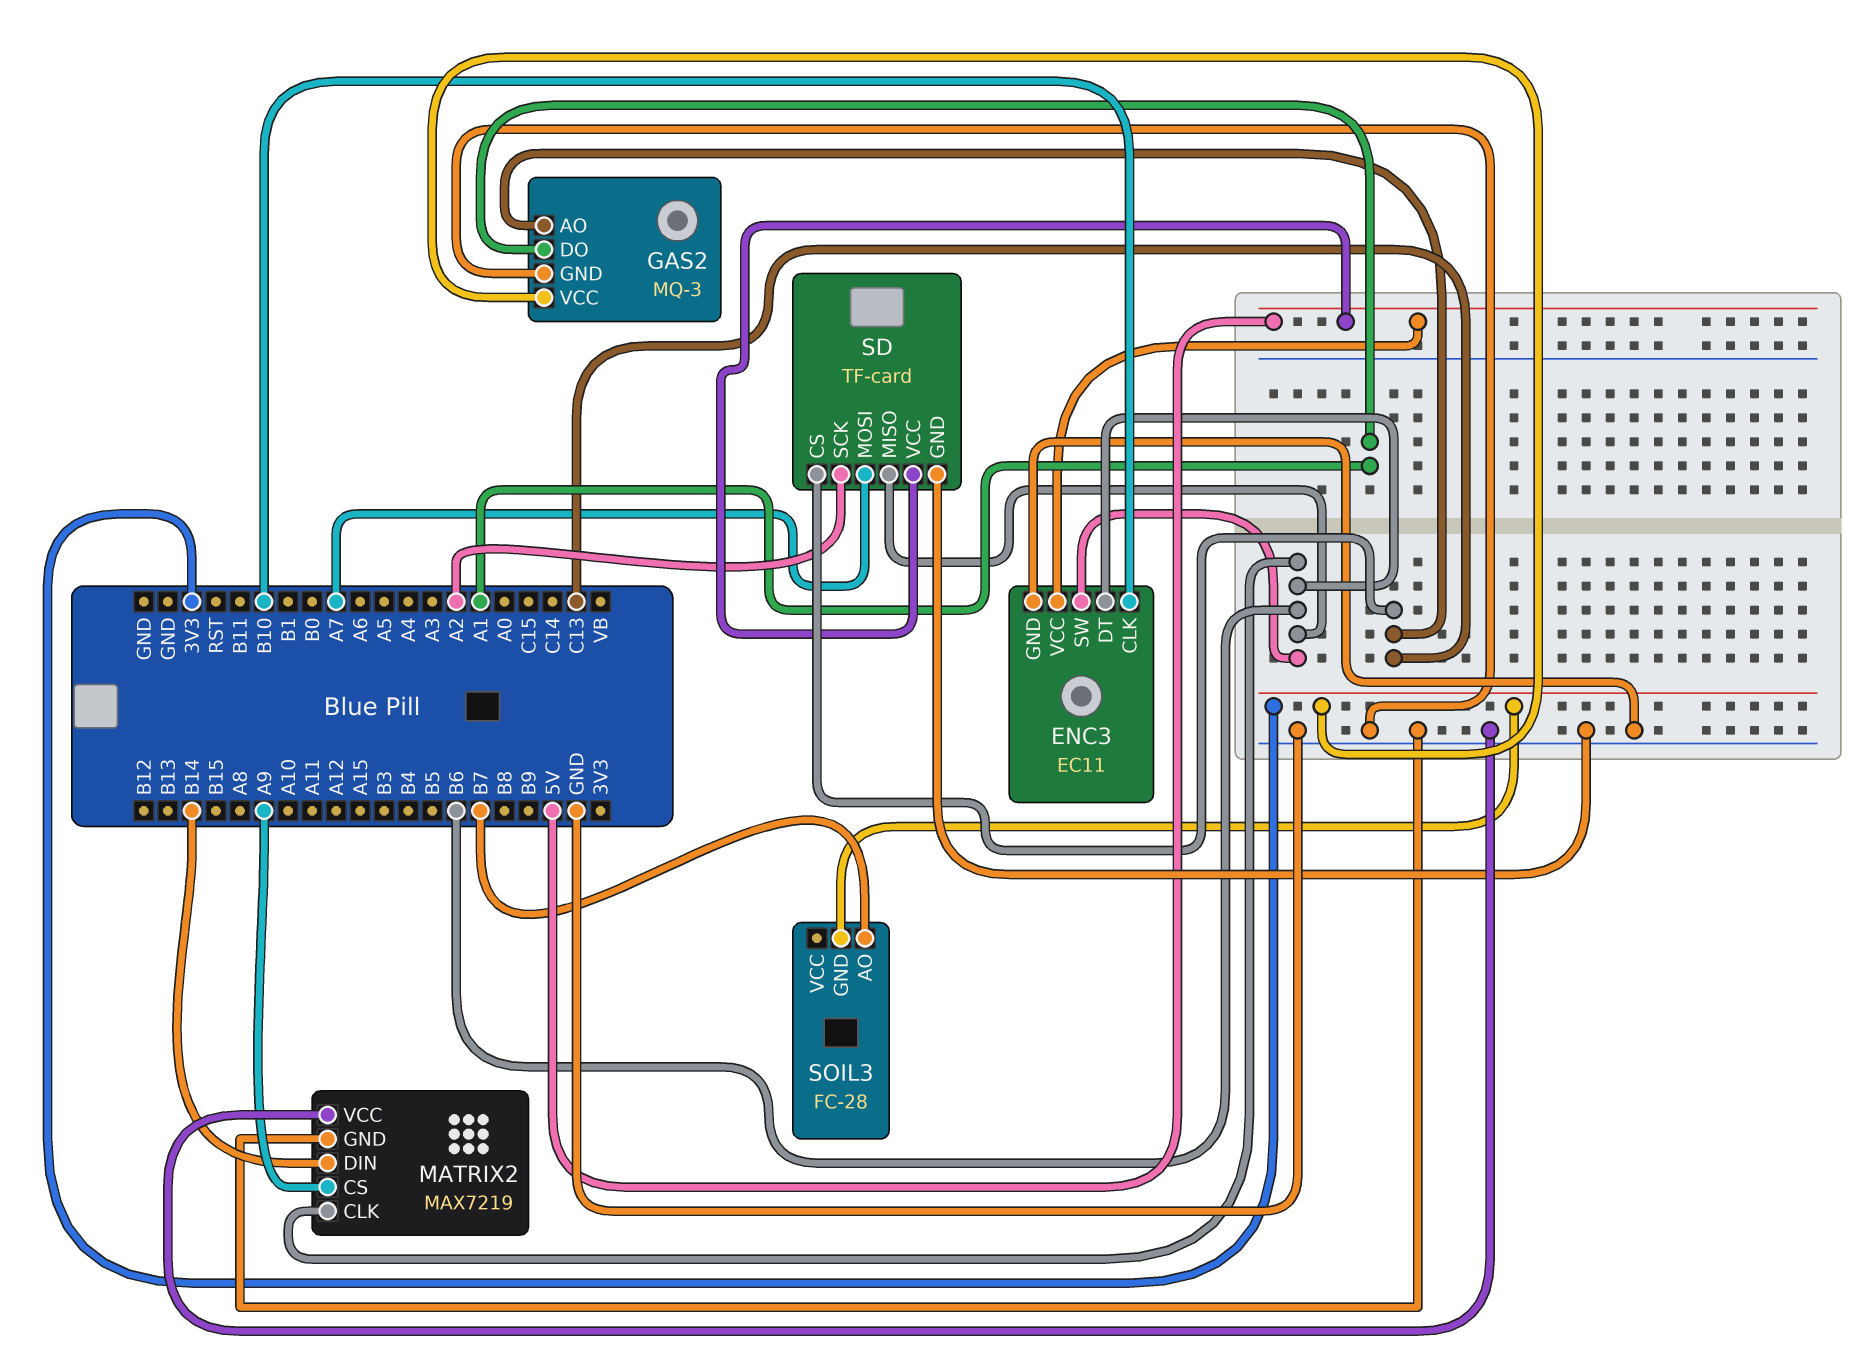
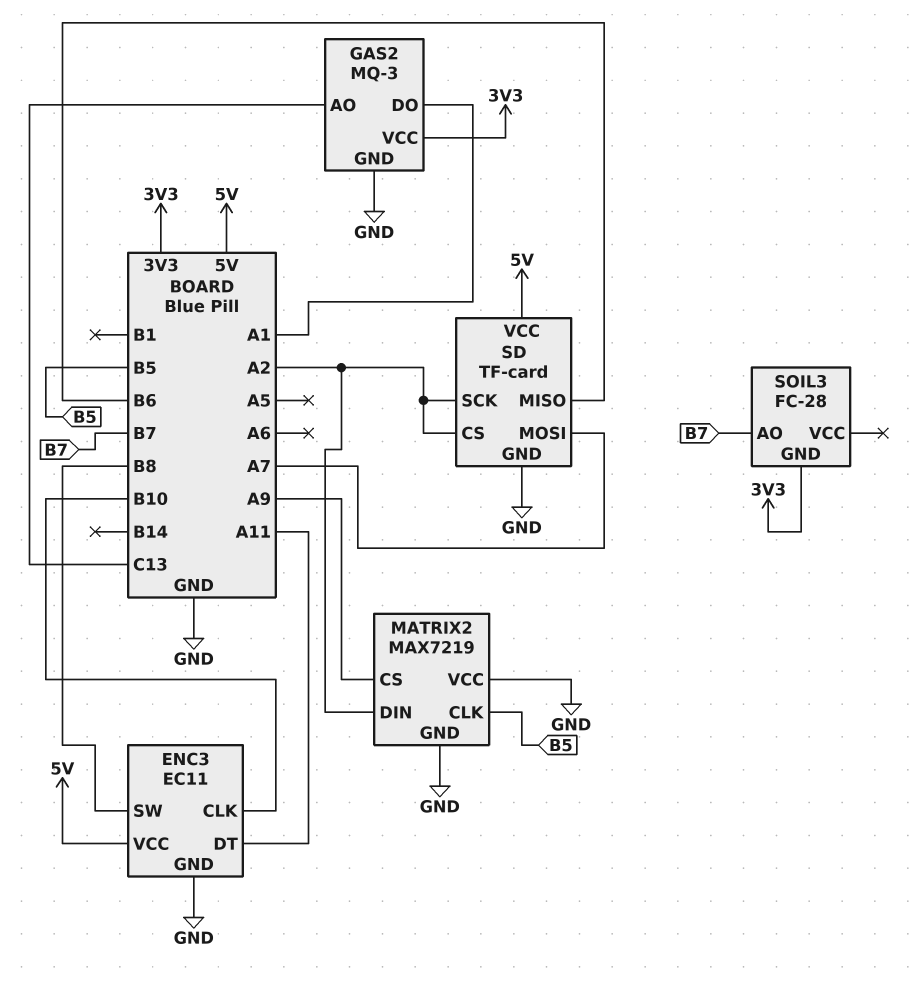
ENC3 pin DT: B6 -> A11
ENC3 pin SW: B6 -> B8
MATRIX2 pin CLK: B6 -> B5
MATRIX2 pin DIN: B14 -> A2
SD pin CS: C13 -> A2

